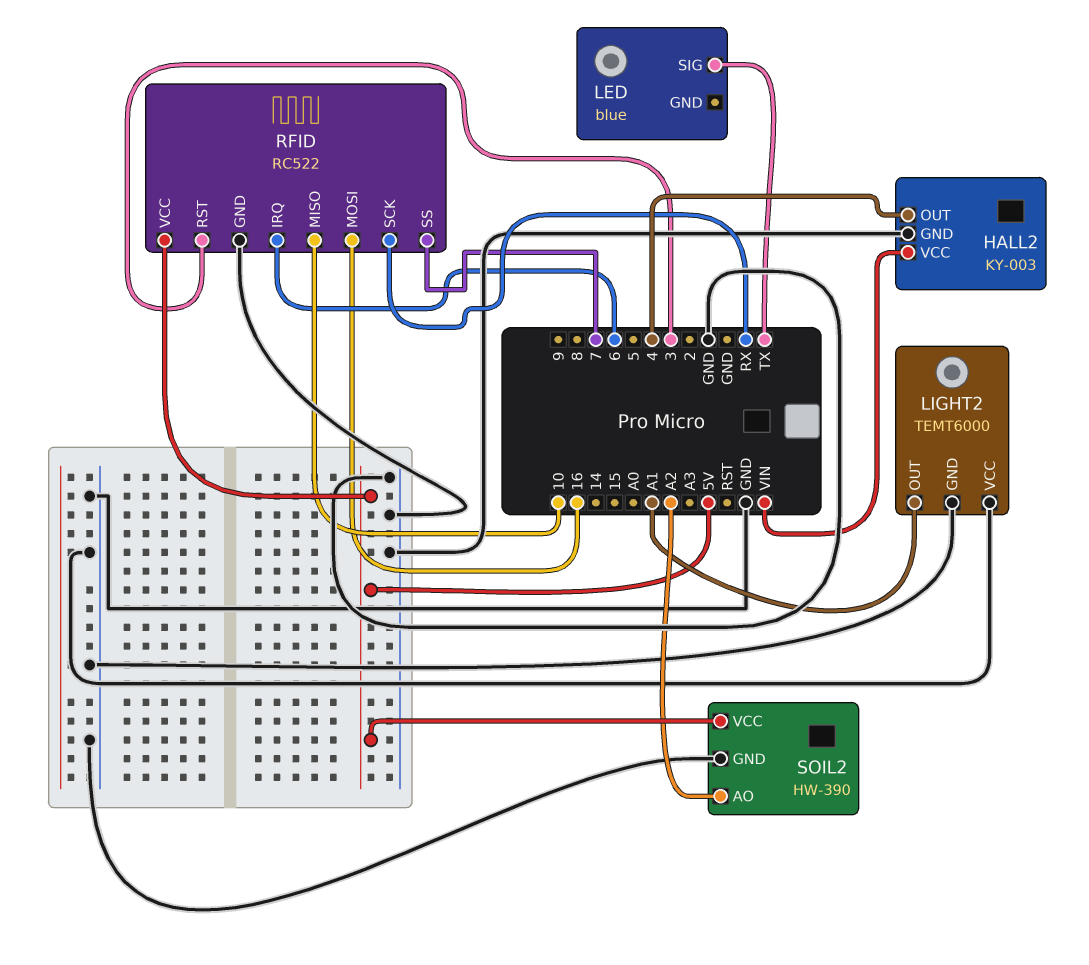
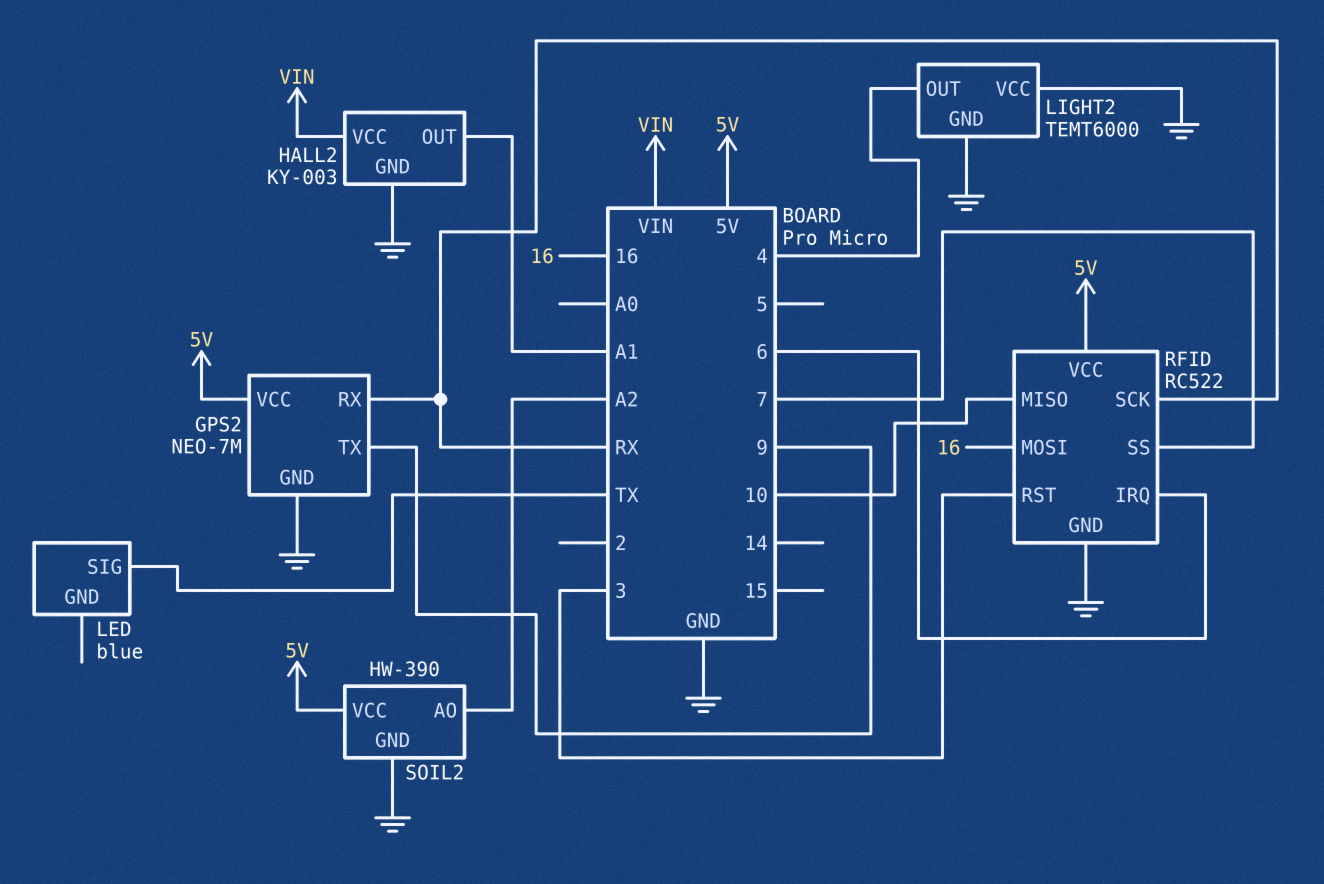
GPS2: none -> NEO-7M
GPS2 pin GND: none -> GND
GPS2 pin RX: none -> RX
GPS2 pin TX: none -> 9
GPS2 pin VCC: none -> 5V
HALL2 pin OUT: 4 -> A1
LIGHT2 pin OUT: A1 -> 4

